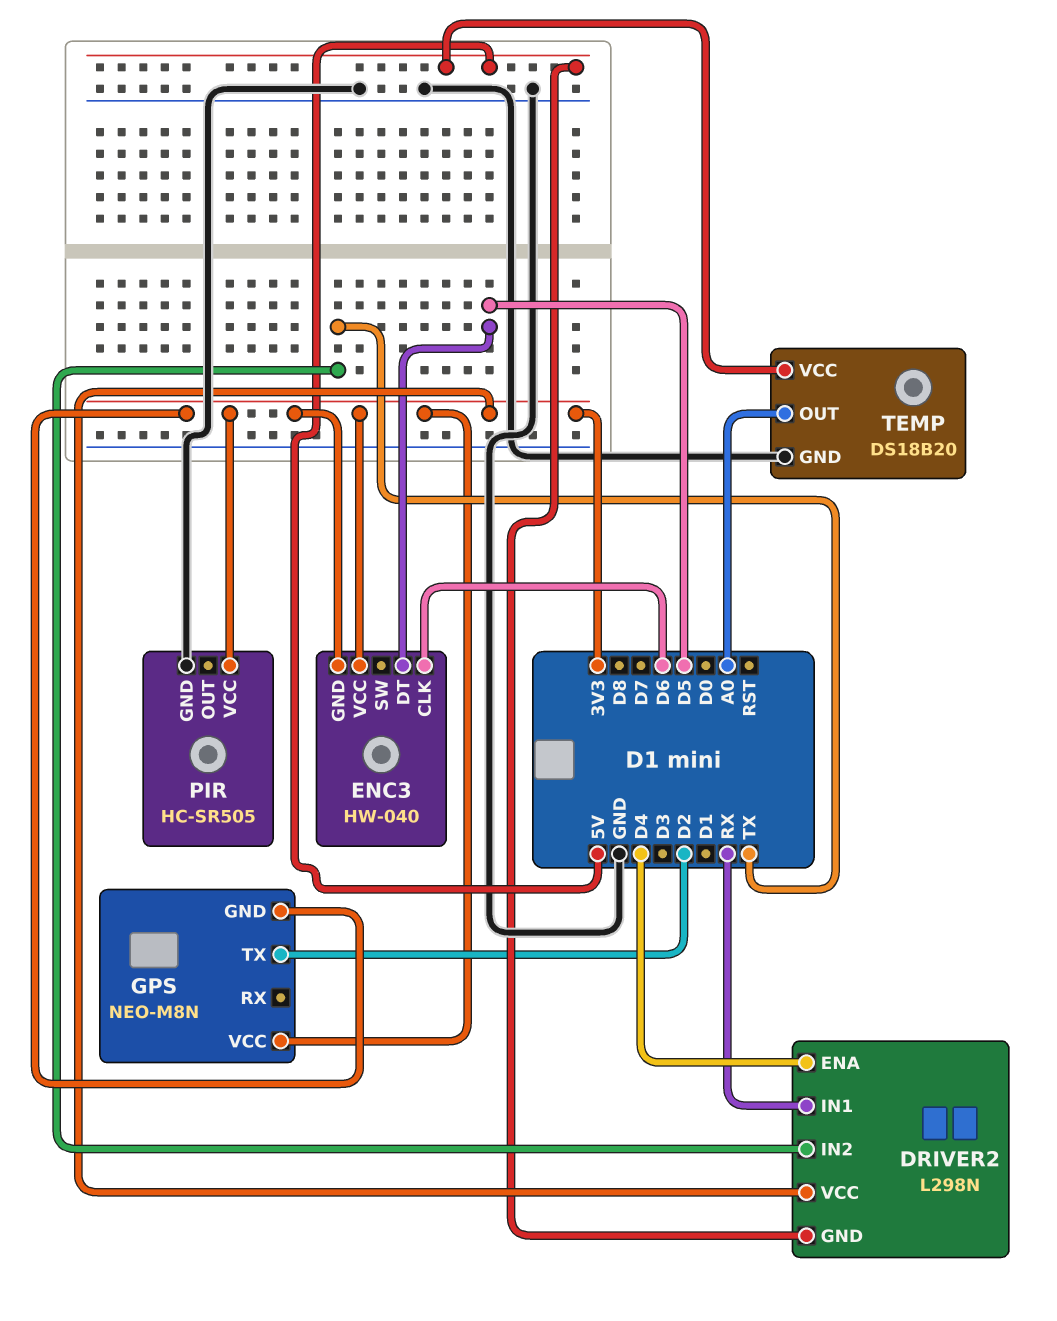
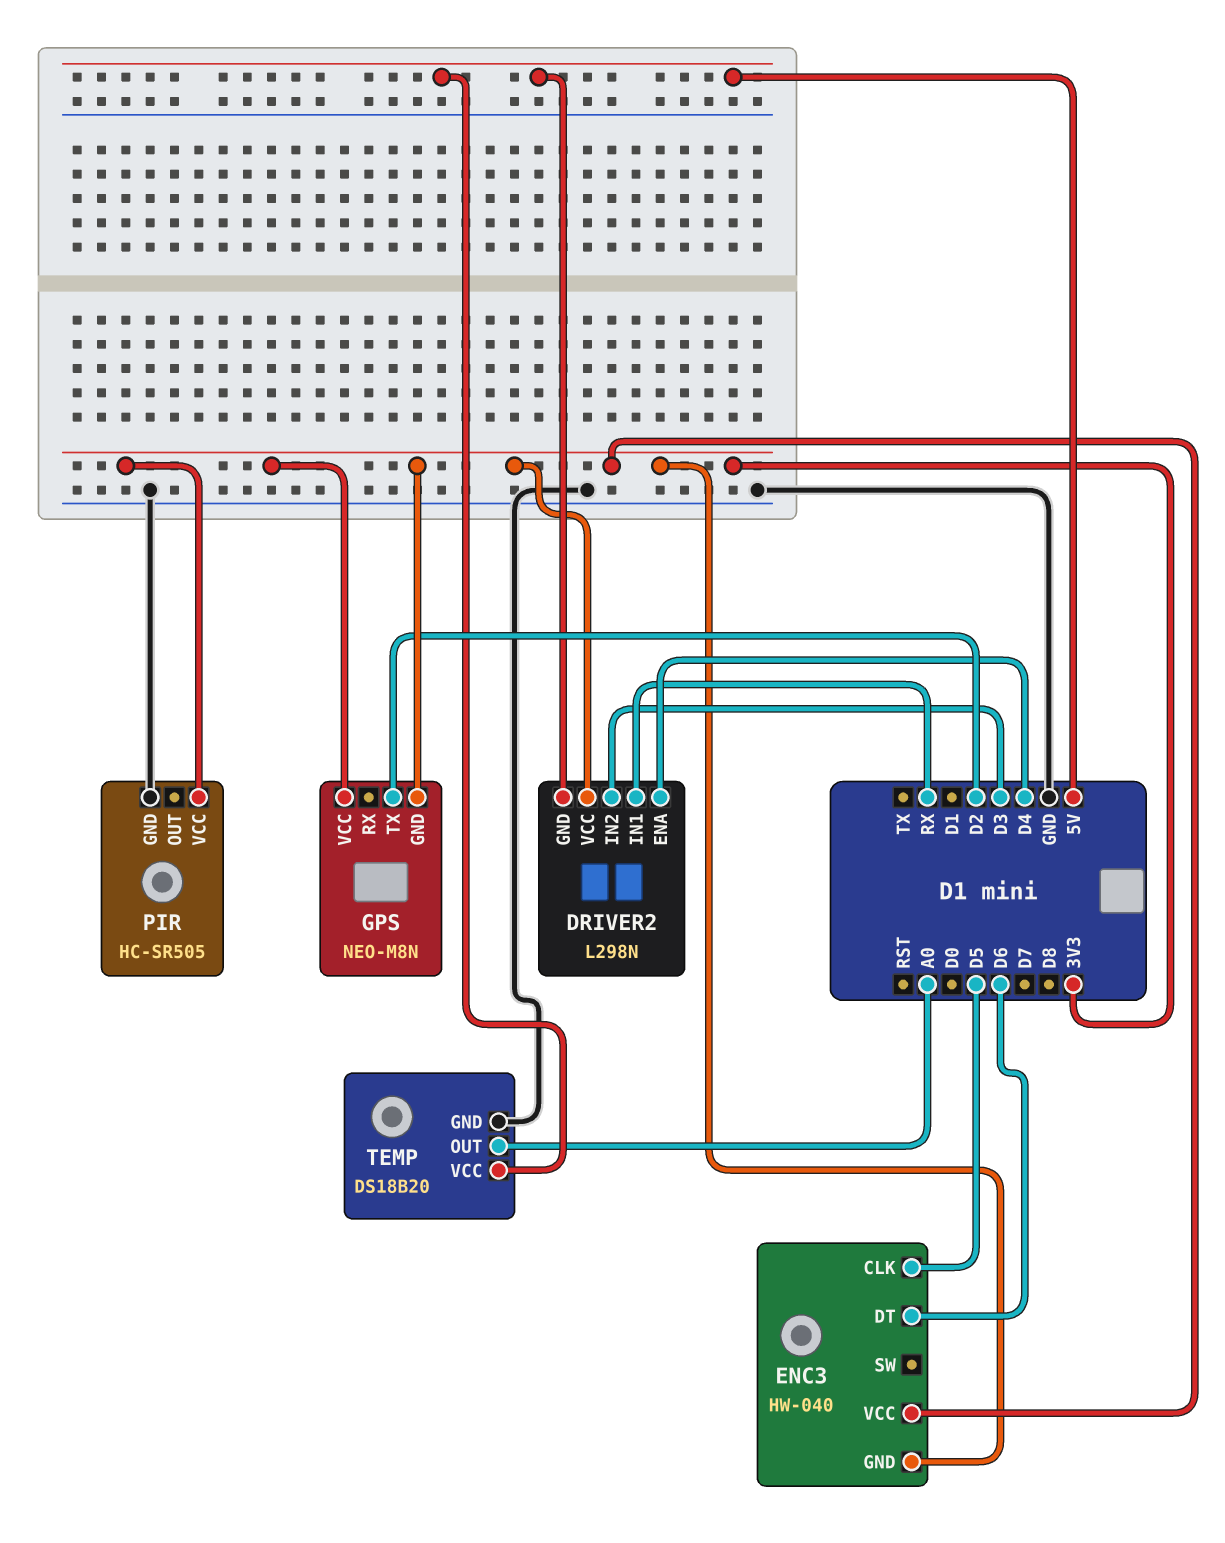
DRIVER2 pin IN2: TX -> D3
ENC3 pin CLK: D6 -> D5
ENC3 pin DT: D5 -> D6

